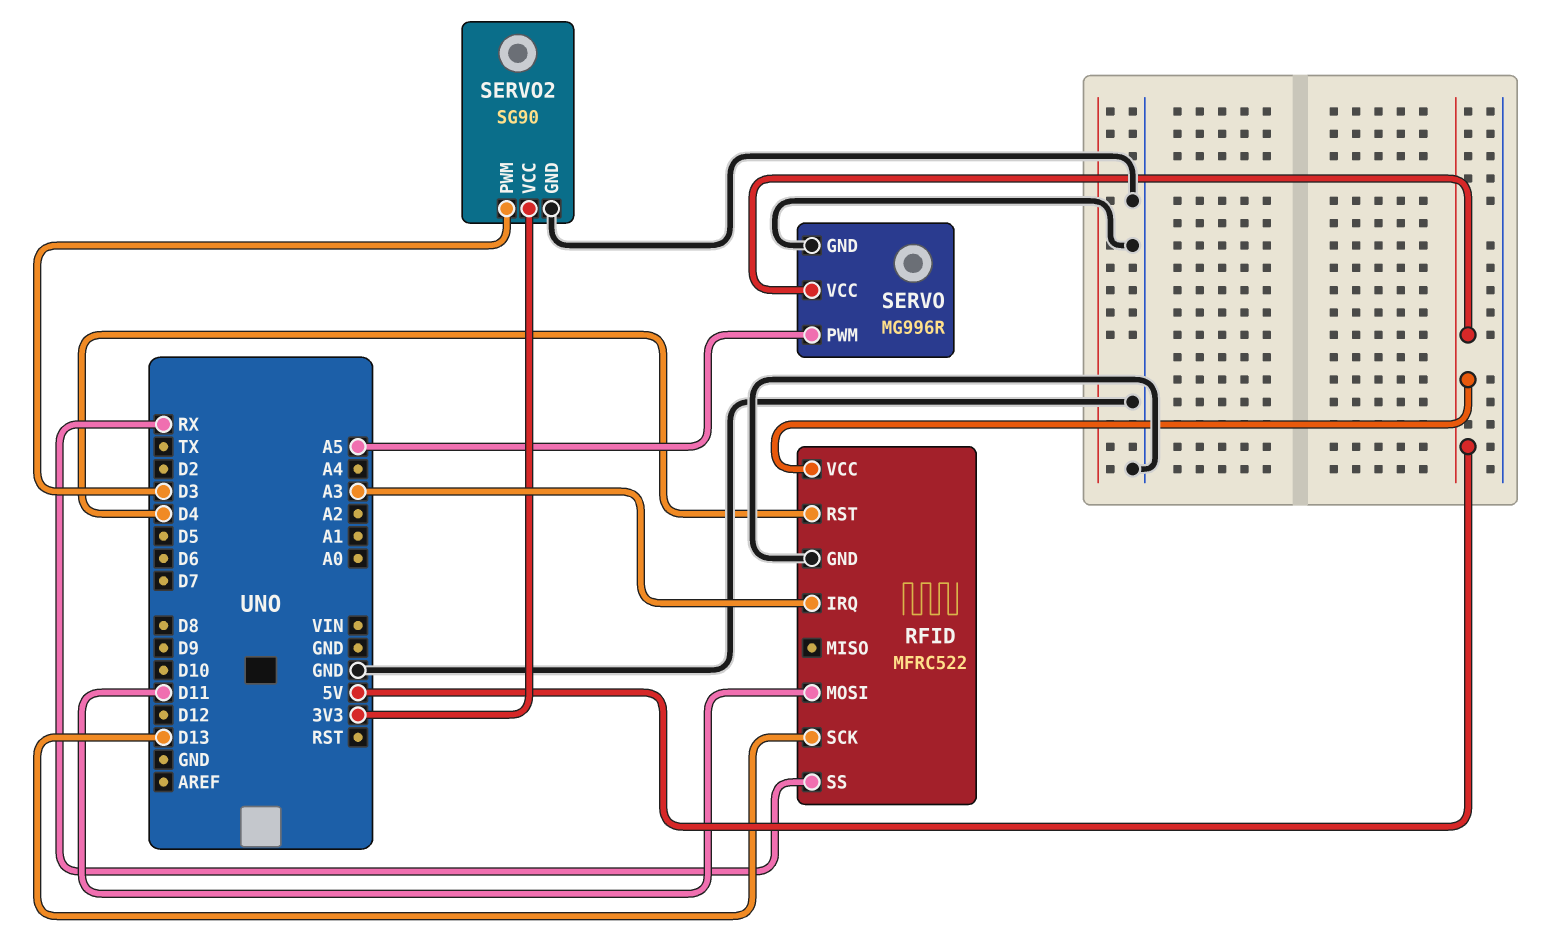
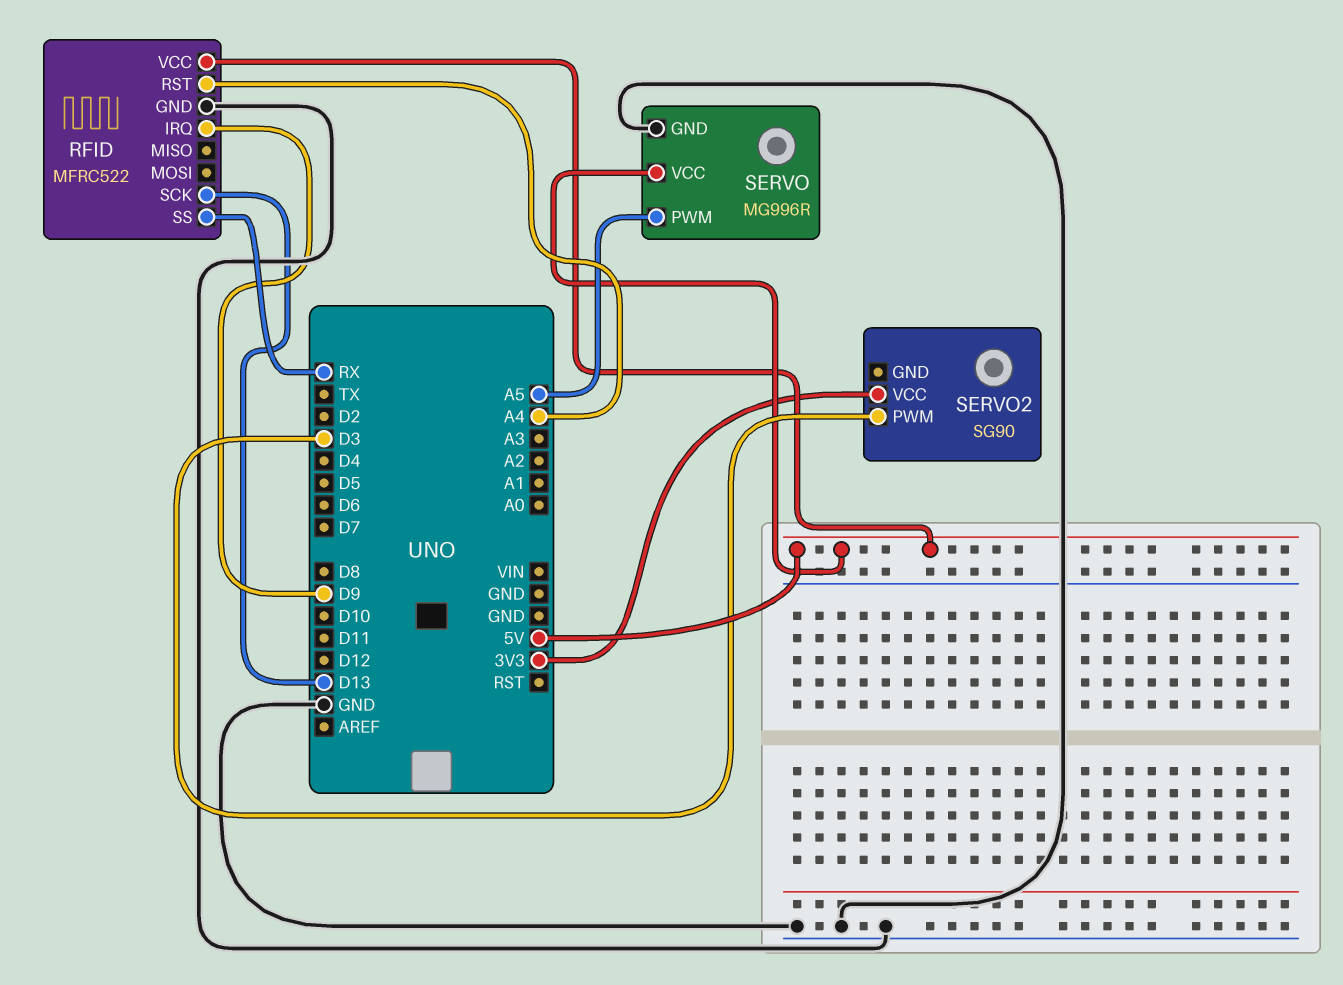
RFID pin IRQ: A3 -> D9
RFID pin MOSI: D11 -> none
RFID pin RST: D4 -> A4
SERVO2 pin GND: GND -> none

